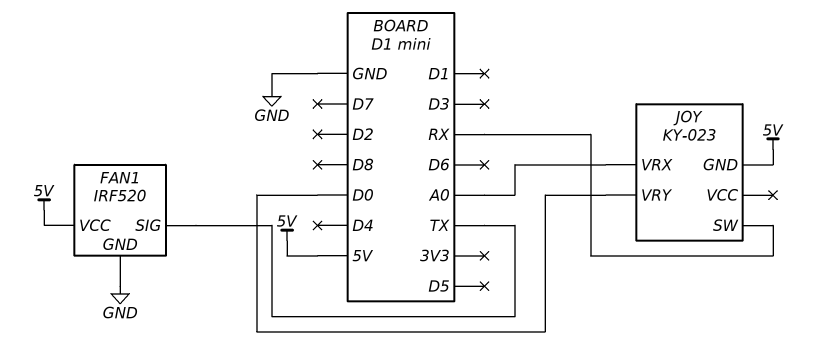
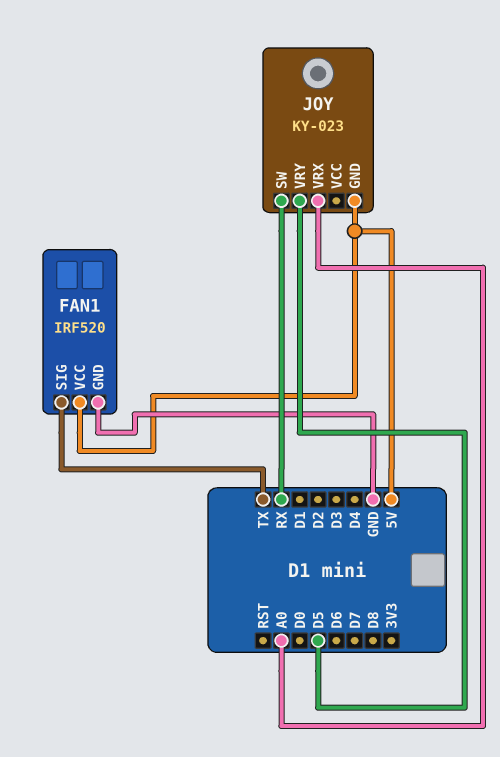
JOY pin VRY: D0 -> D5

